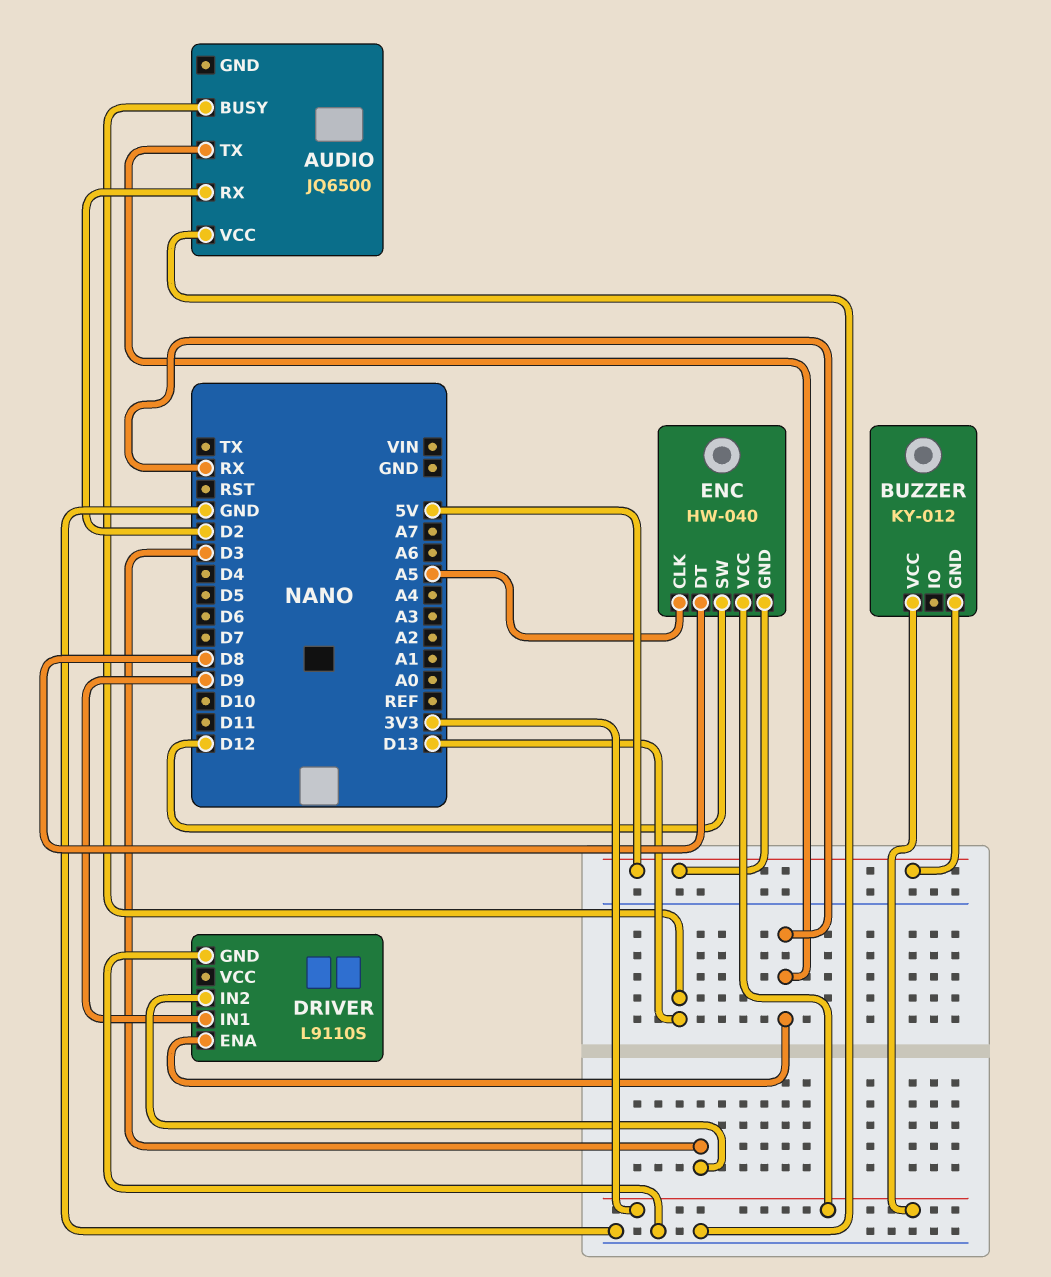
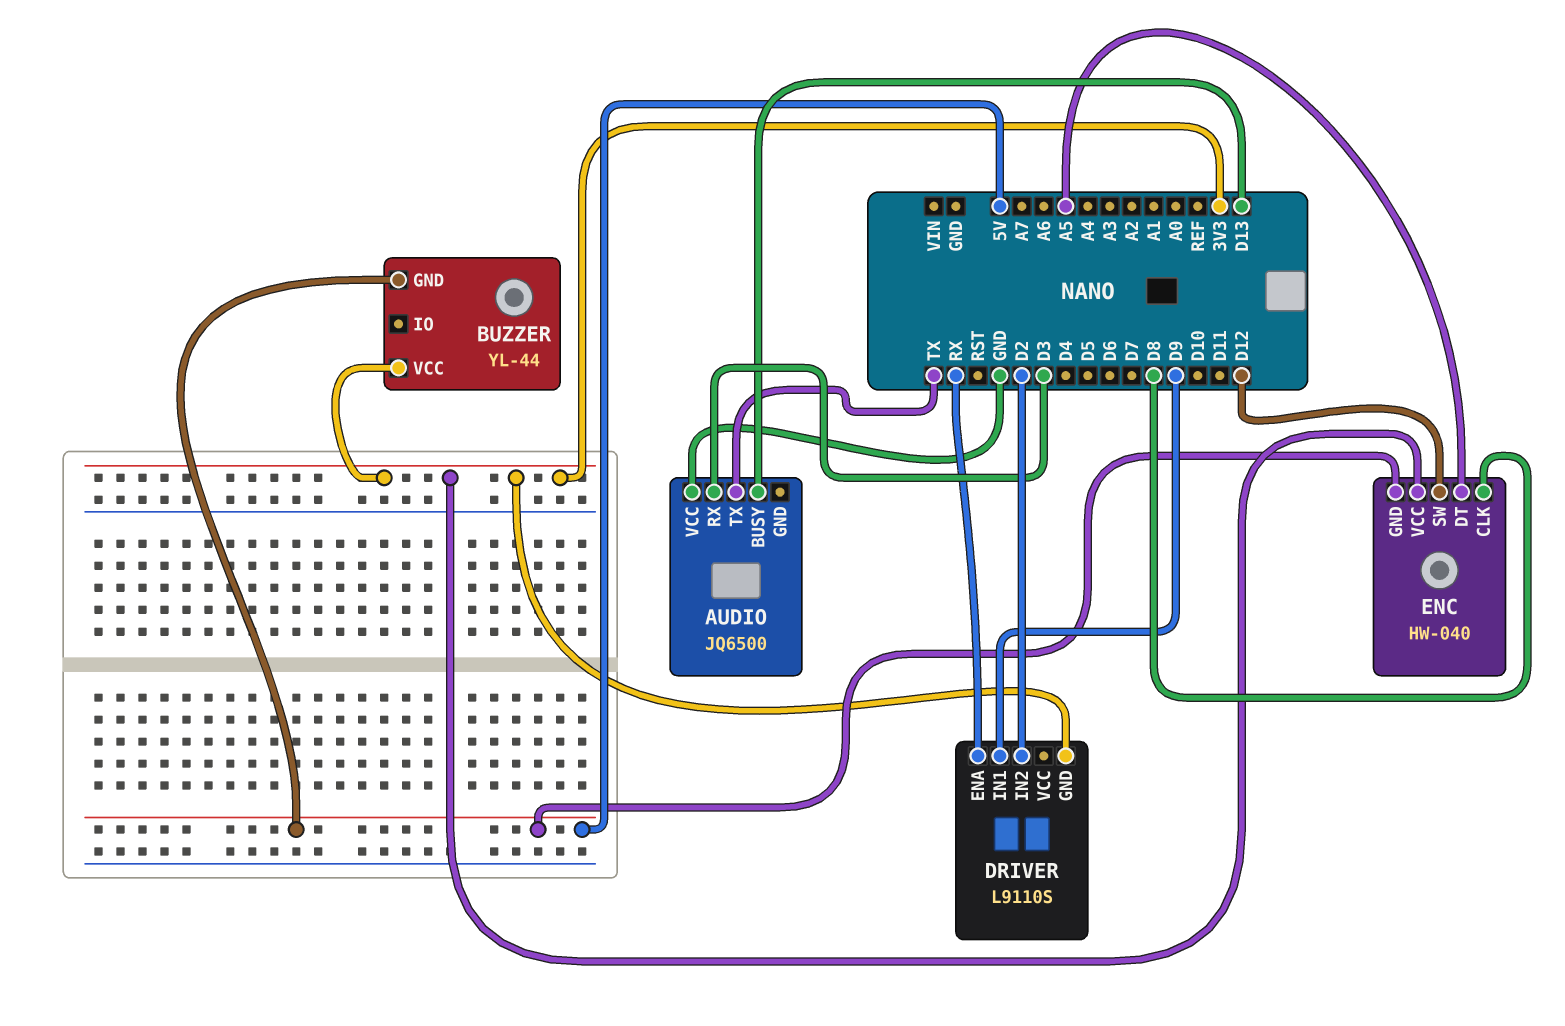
AUDIO pin RX: D2 -> D3
AUDIO pin TX: RX -> TX
BUZZER: KY-012 -> YL-44
DRIVER pin GND: GND -> 3V3
DRIVER pin IN2: D3 -> D2
ENC pin CLK: A5 -> D8
ENC pin DT: D8 -> A5

